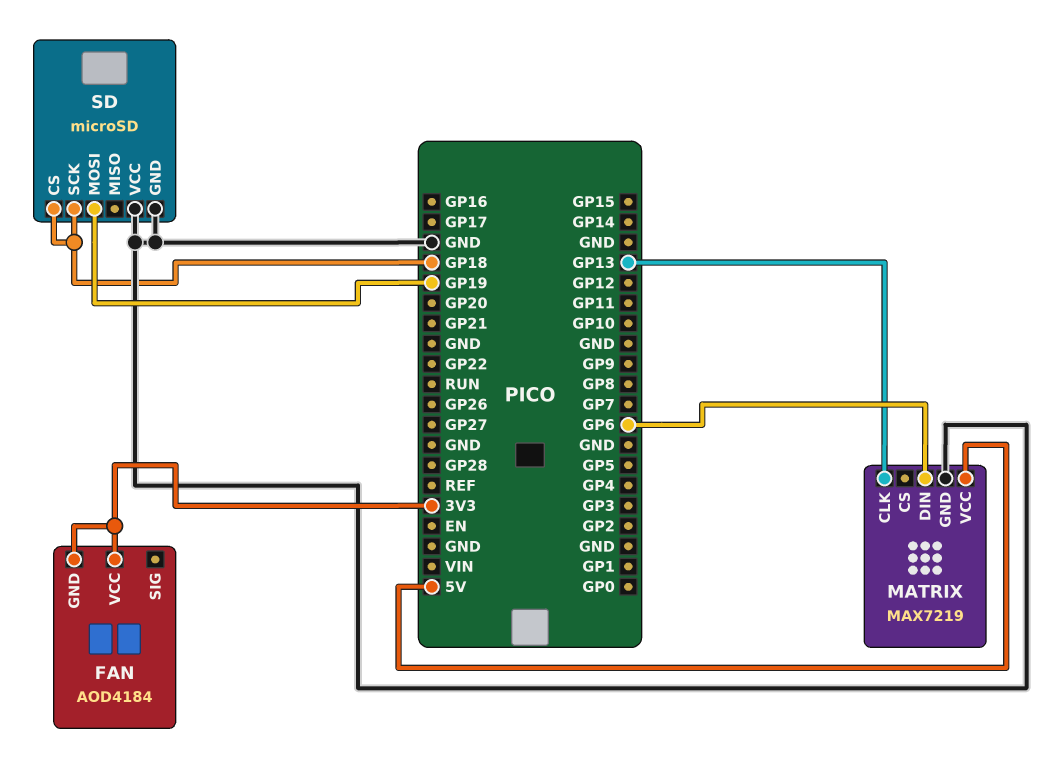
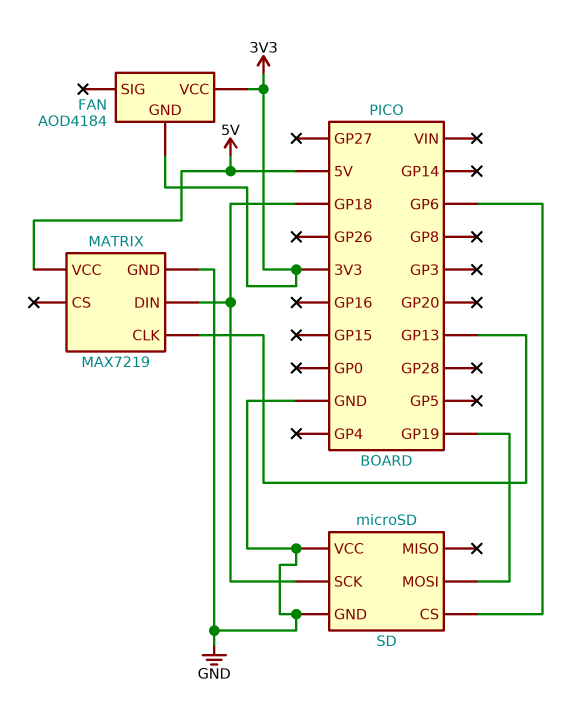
MATRIX pin DIN: GP6 -> GP18
SD pin CS: GP18 -> GP6

